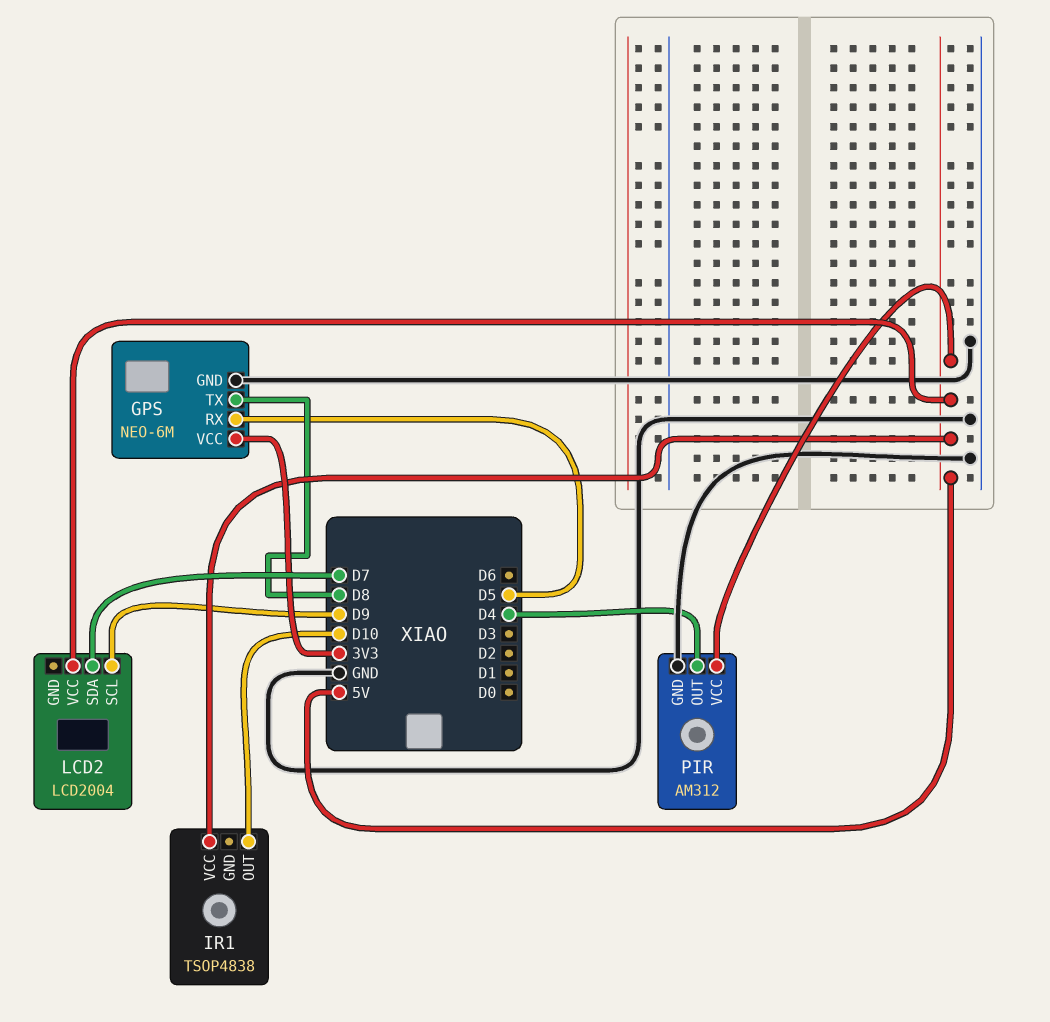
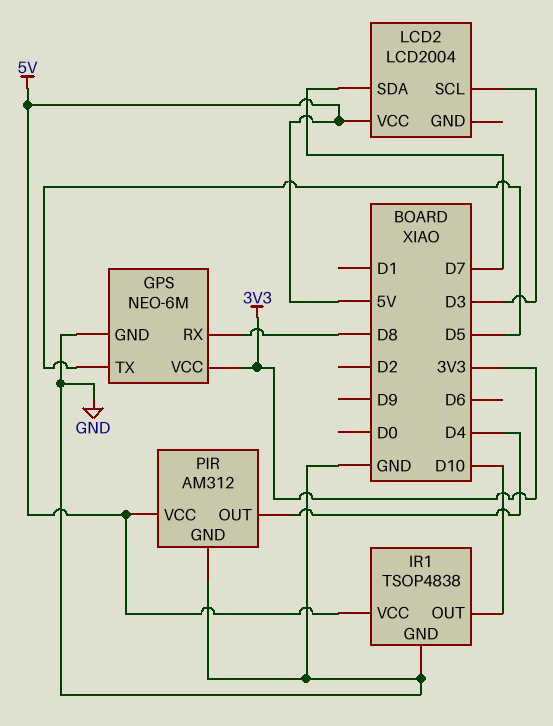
GPS pin RX: D5 -> D8
GPS pin TX: D8 -> D5
IR1 pin GND: none -> GND
LCD2 pin SCL: D9 -> D3

